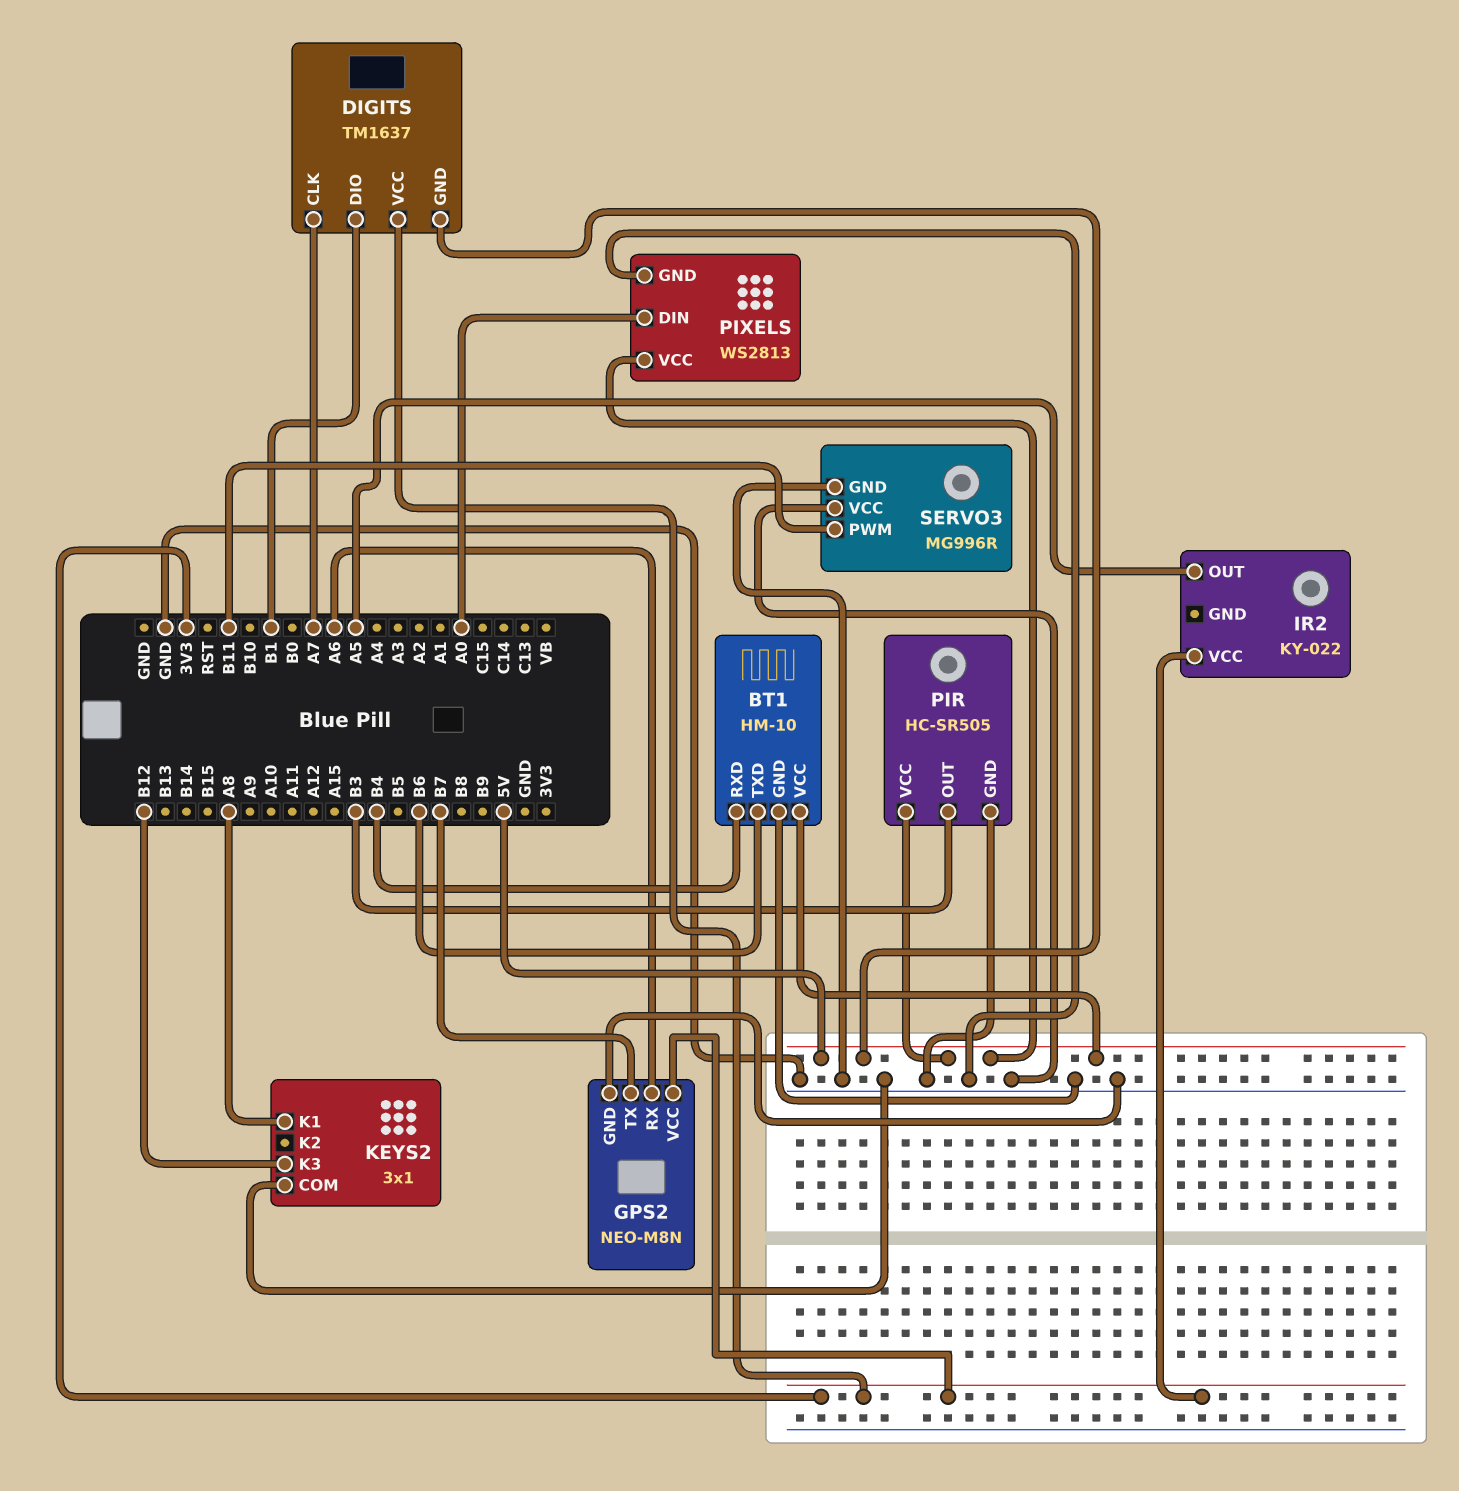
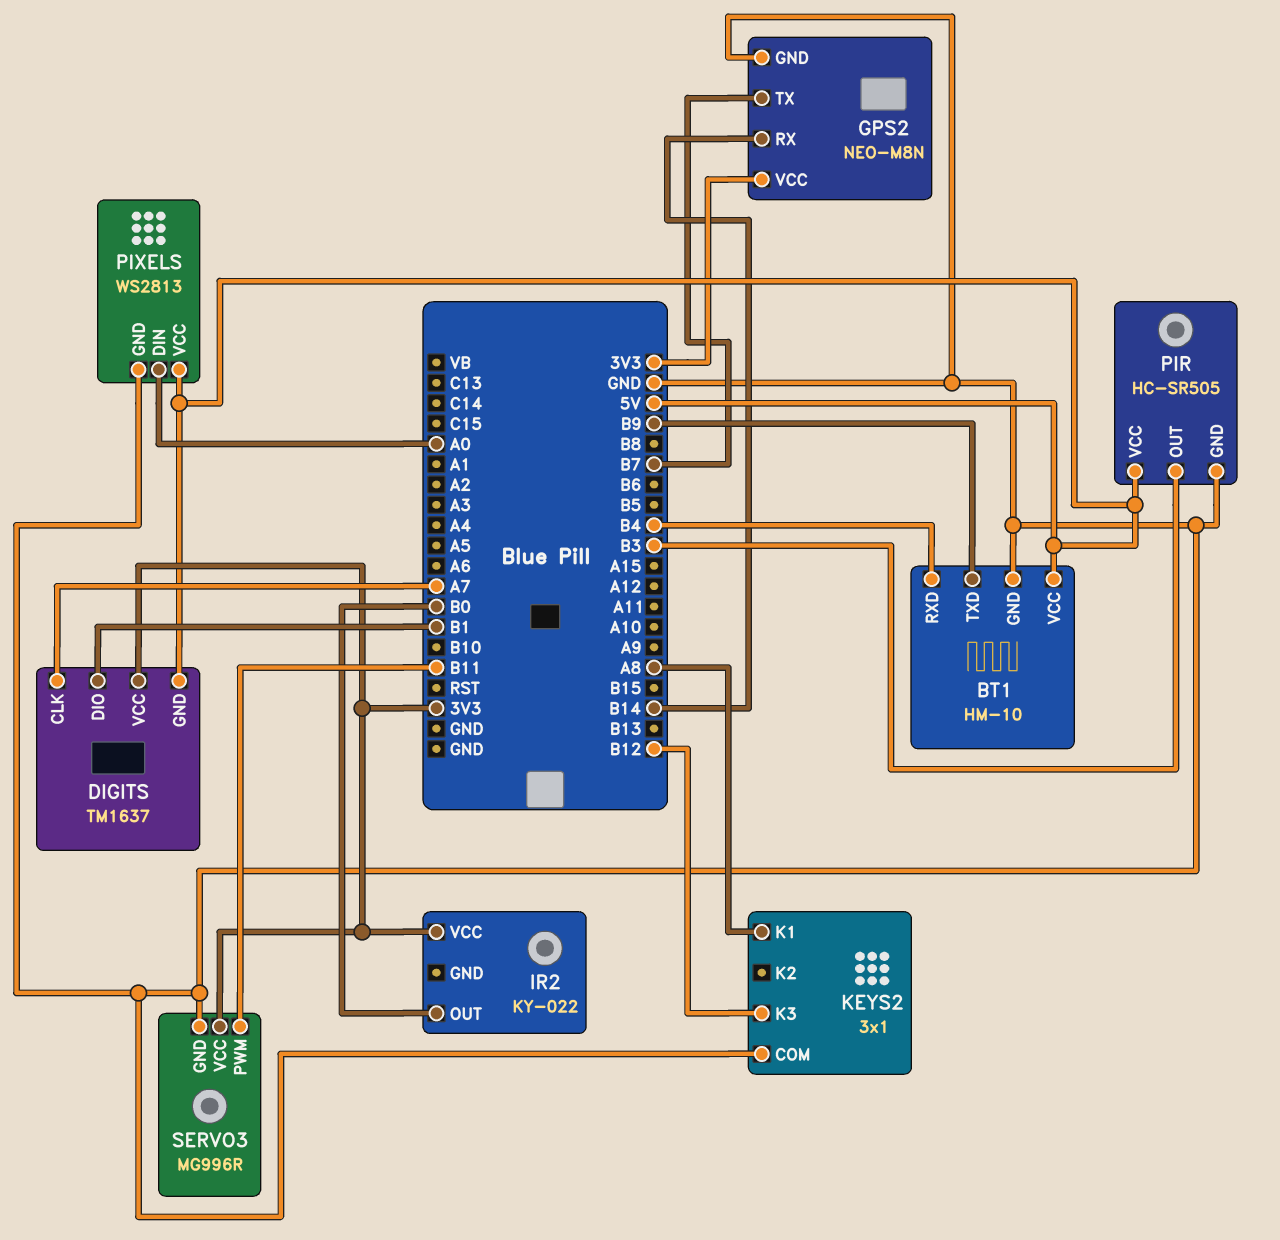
BT1 pin TXD: B6 -> B9
GPS2 pin RX: A6 -> B14
IR2 pin OUT: A5 -> B0
SERVO3 pin VCC: GND -> 3V3

